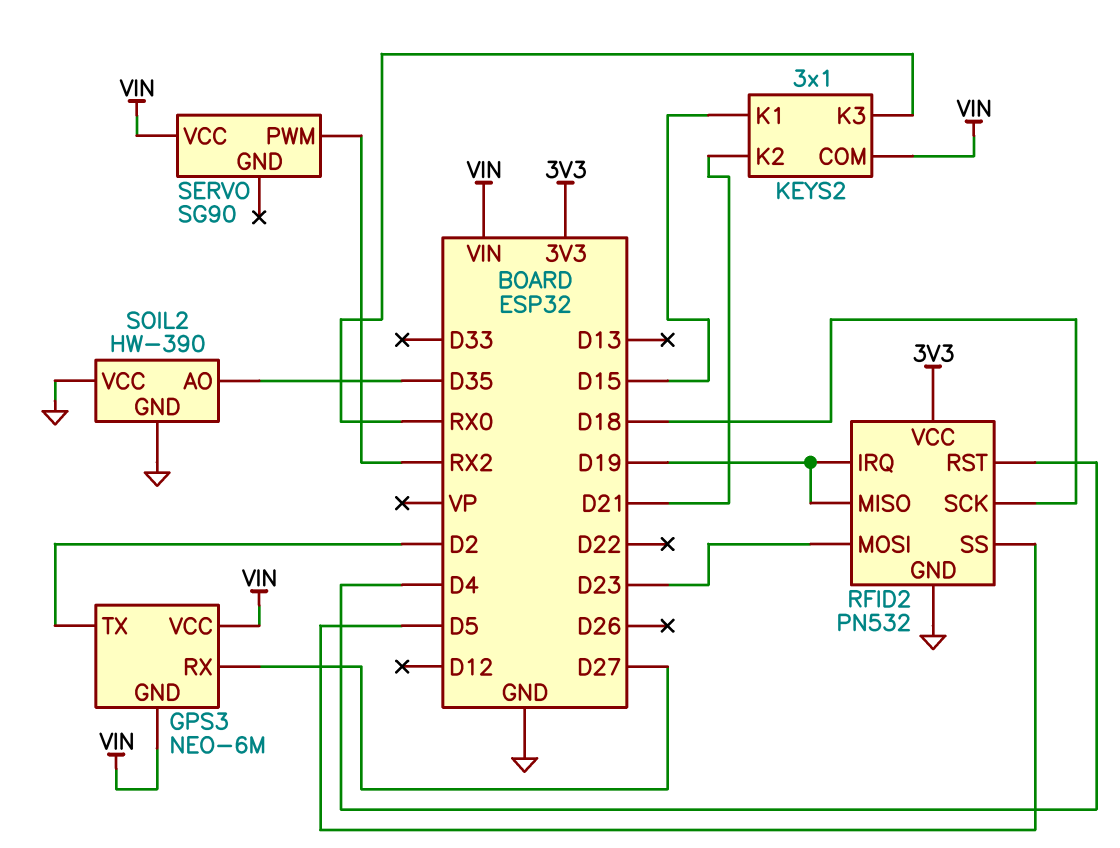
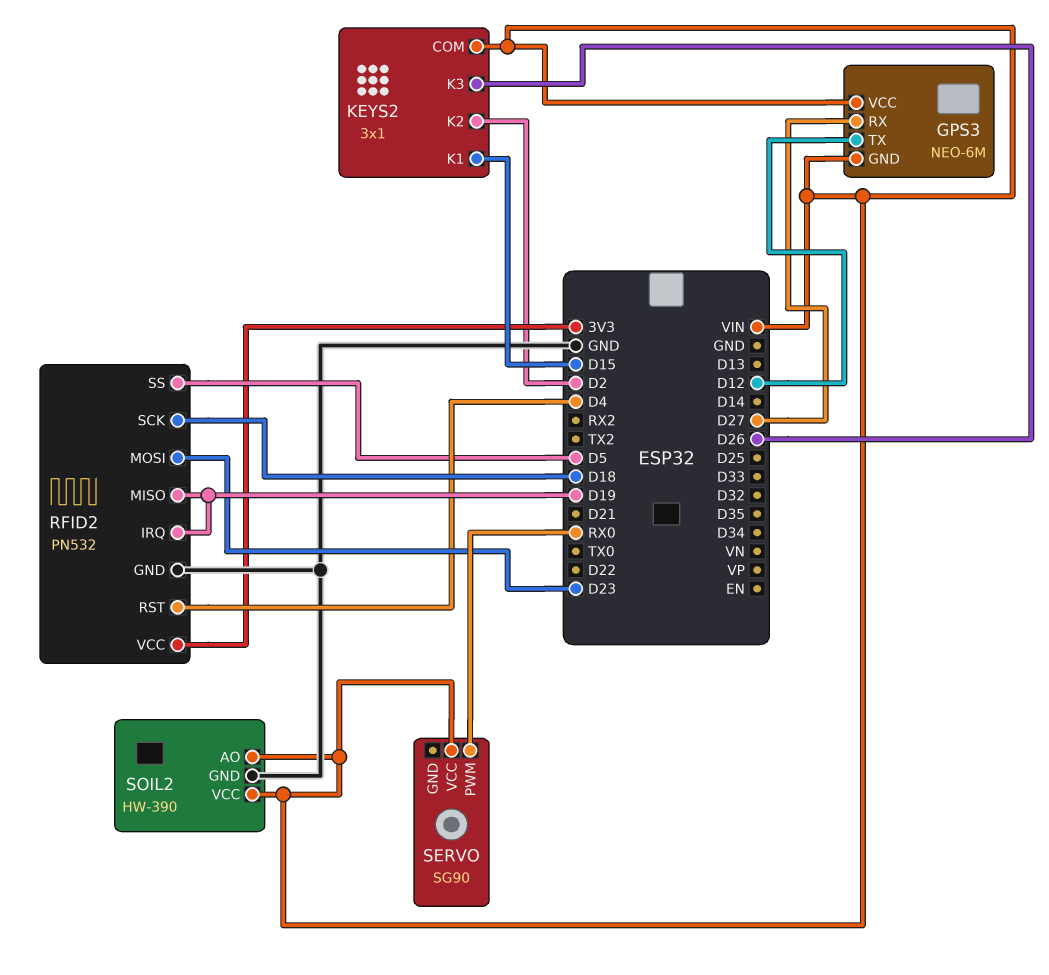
GPS3 pin TX: D2 -> D12
KEYS2 pin K2: D21 -> D2
KEYS2 pin K3: RX0 -> D26
SERVO pin PWM: RX2 -> RX0
SOIL2 pin AO: D35 -> VIN
SOIL2 pin VCC: GND -> VIN

